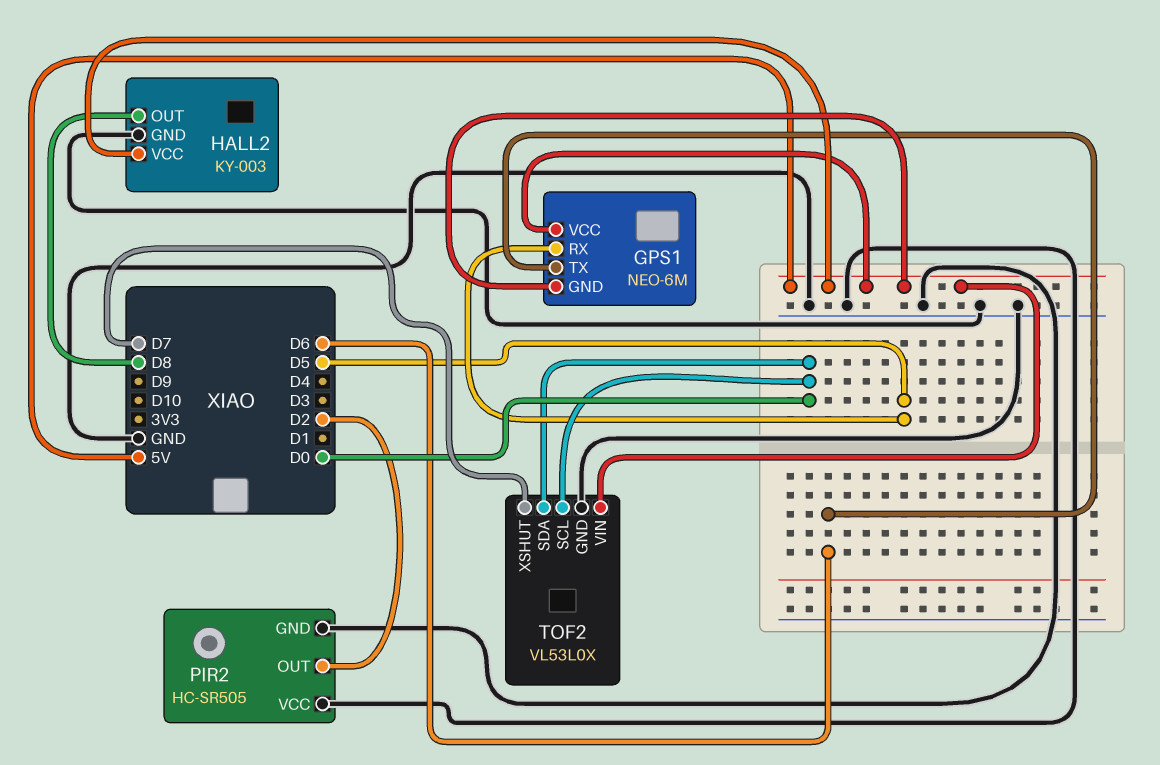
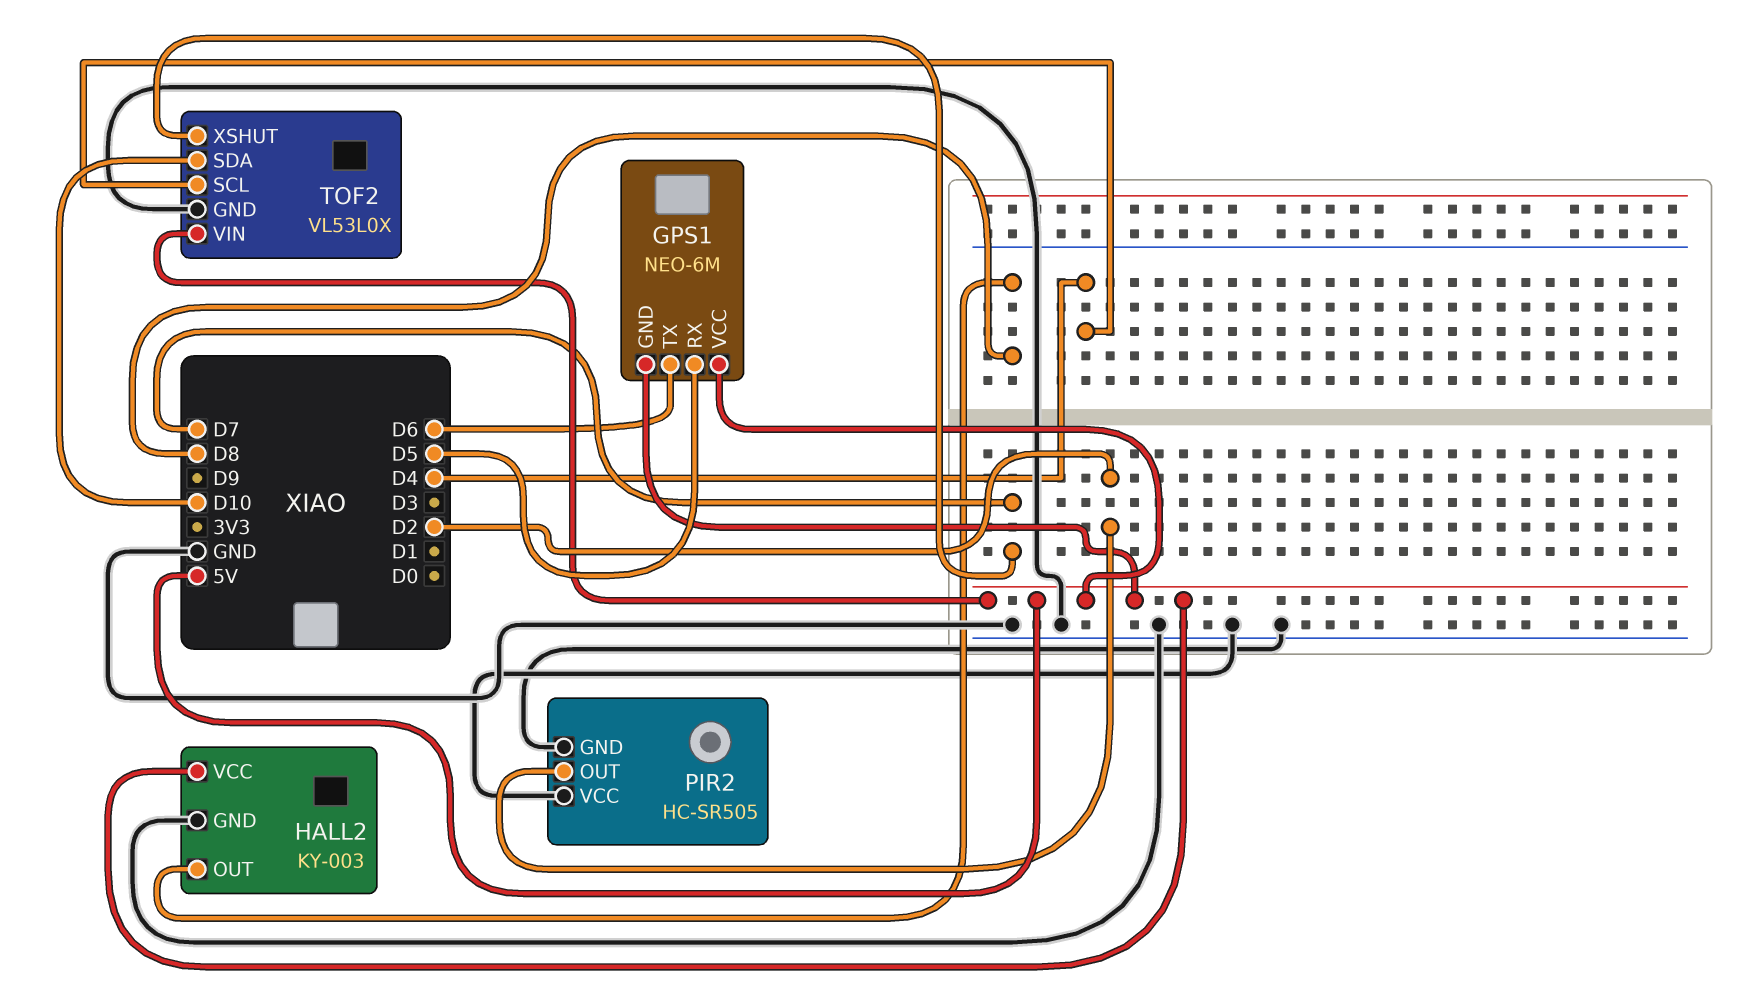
TOF2 pin SCL: D0 -> D4
TOF2 pin SDA: D0 -> D10

